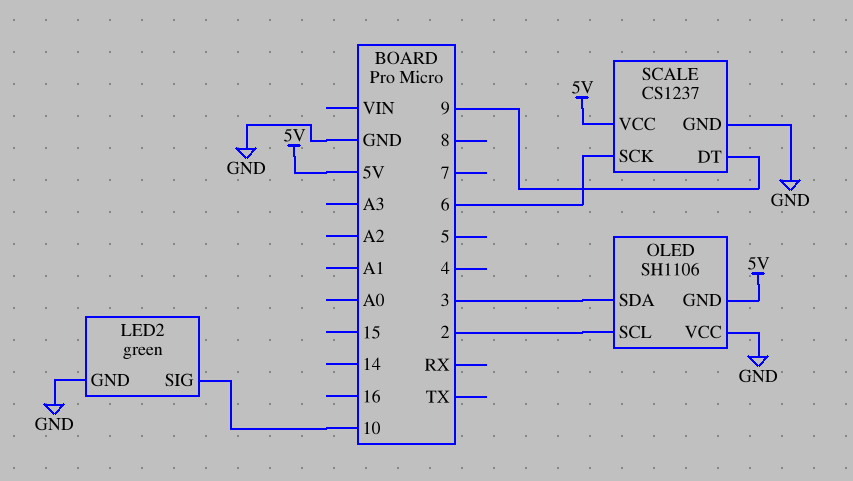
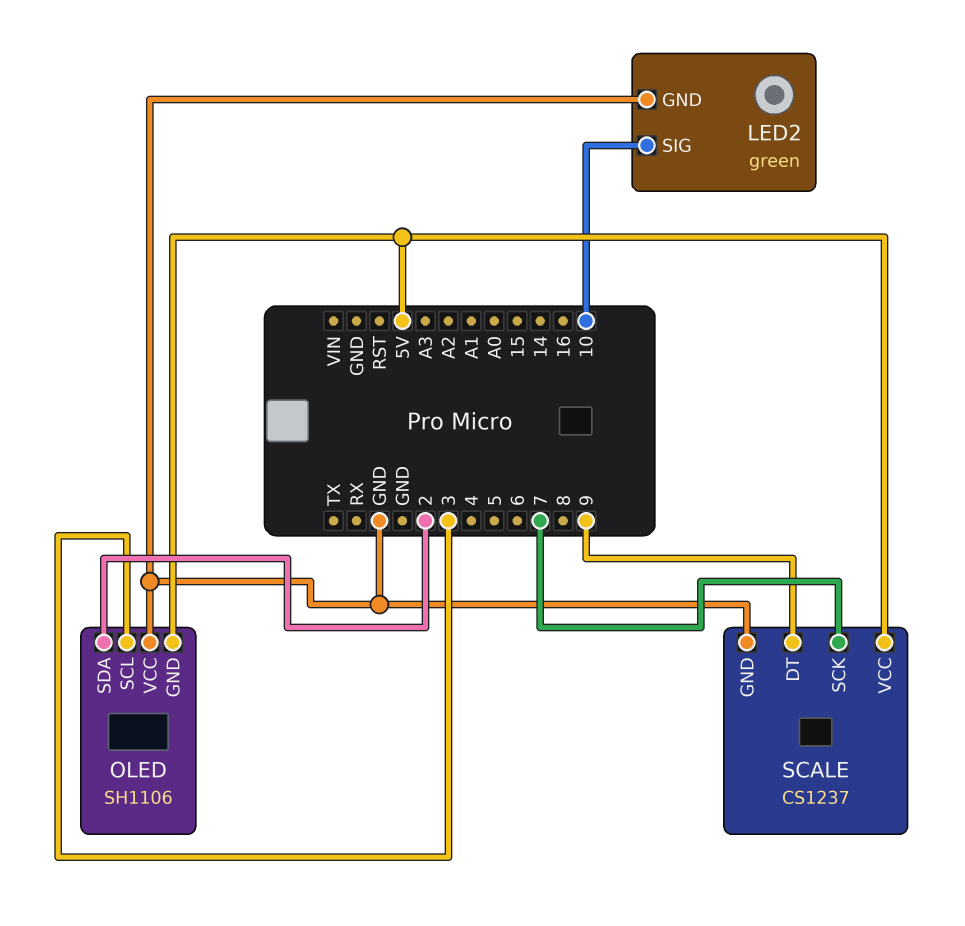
OLED pin SCL: 2 -> 3
OLED pin SDA: 3 -> 2
SCALE pin SCK: 6 -> 7

